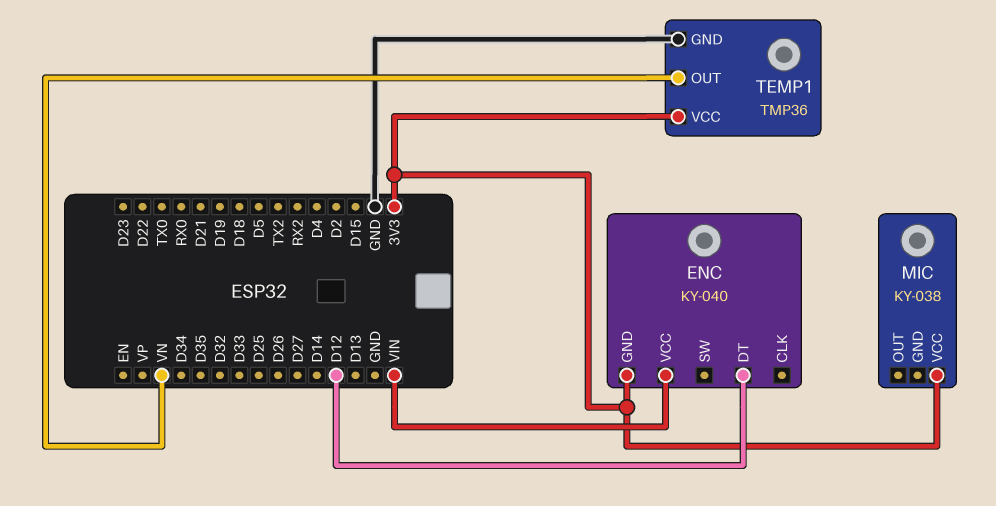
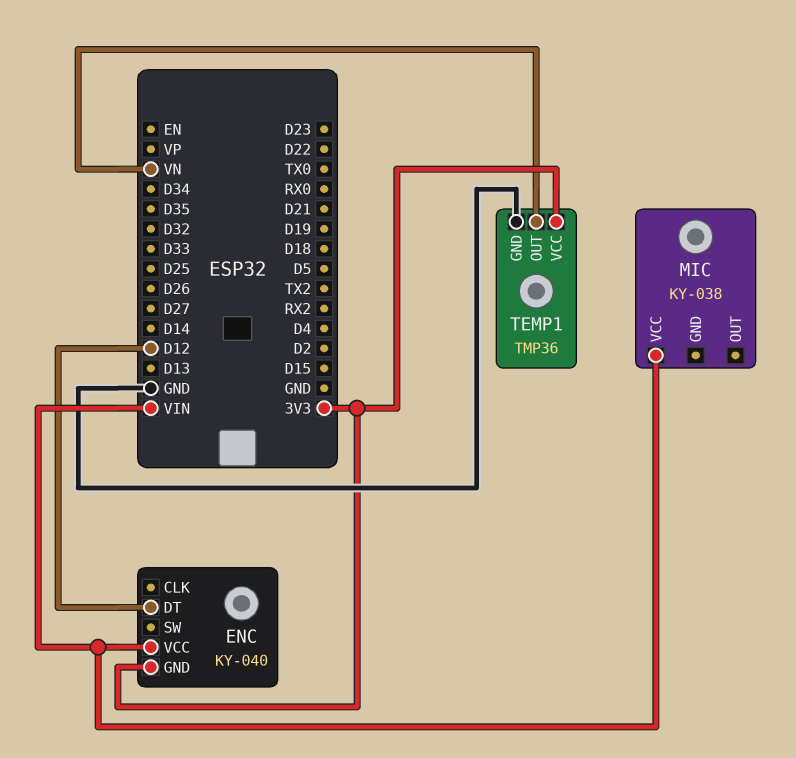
MIC pin VCC: 3V3 -> VIN

